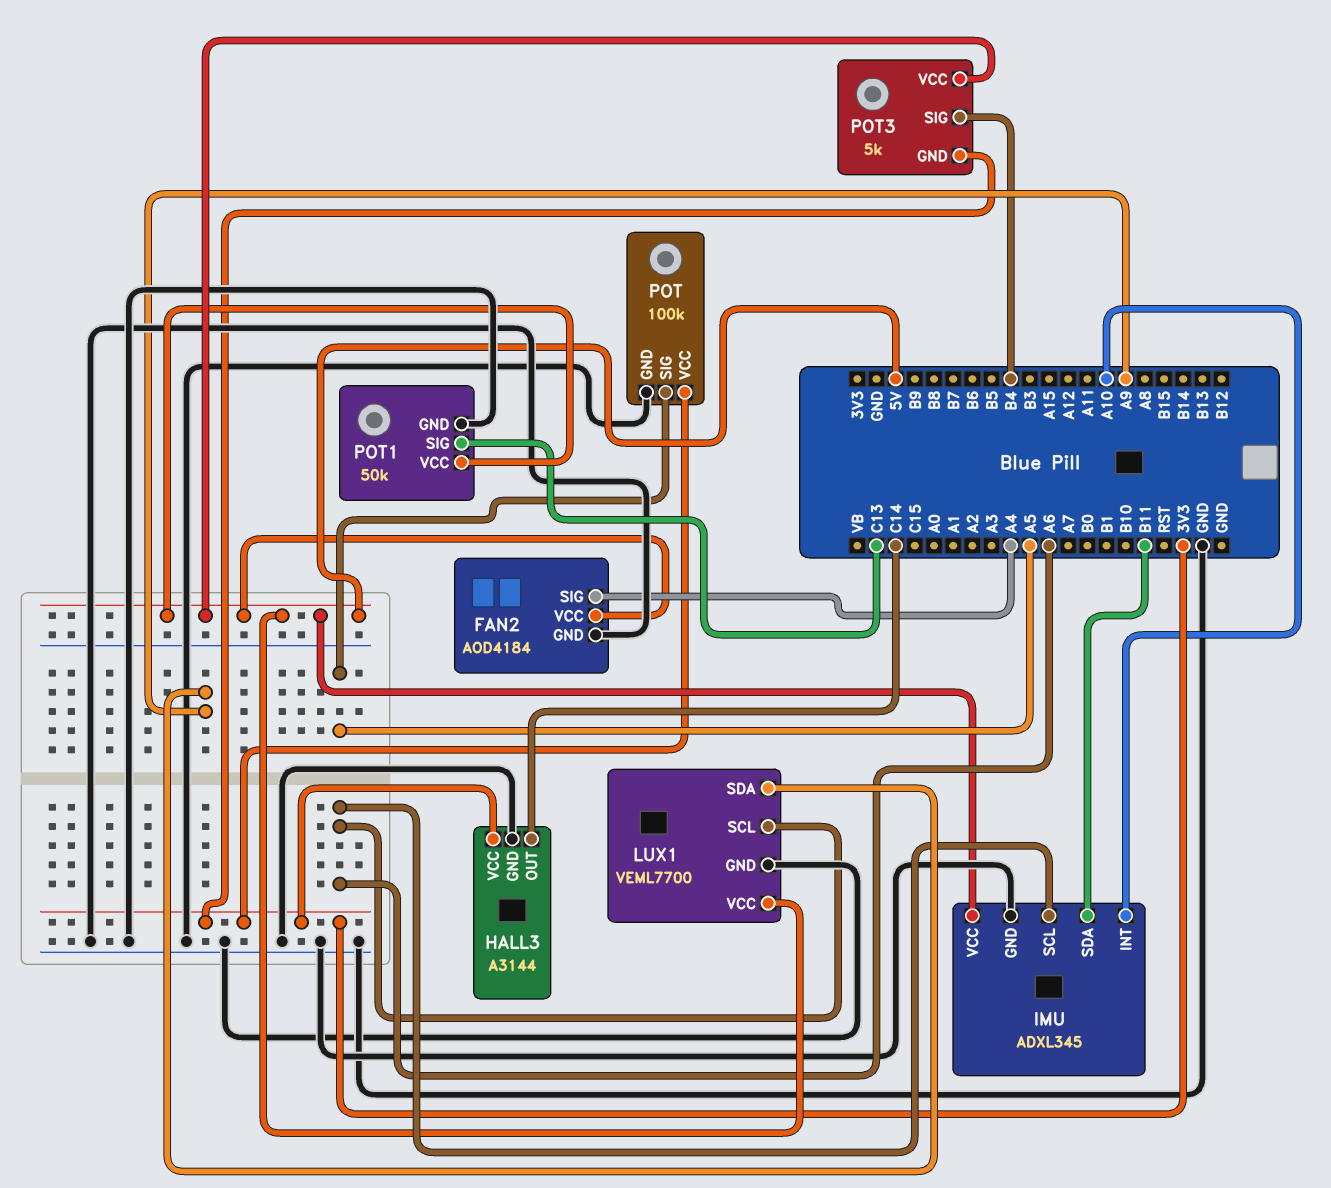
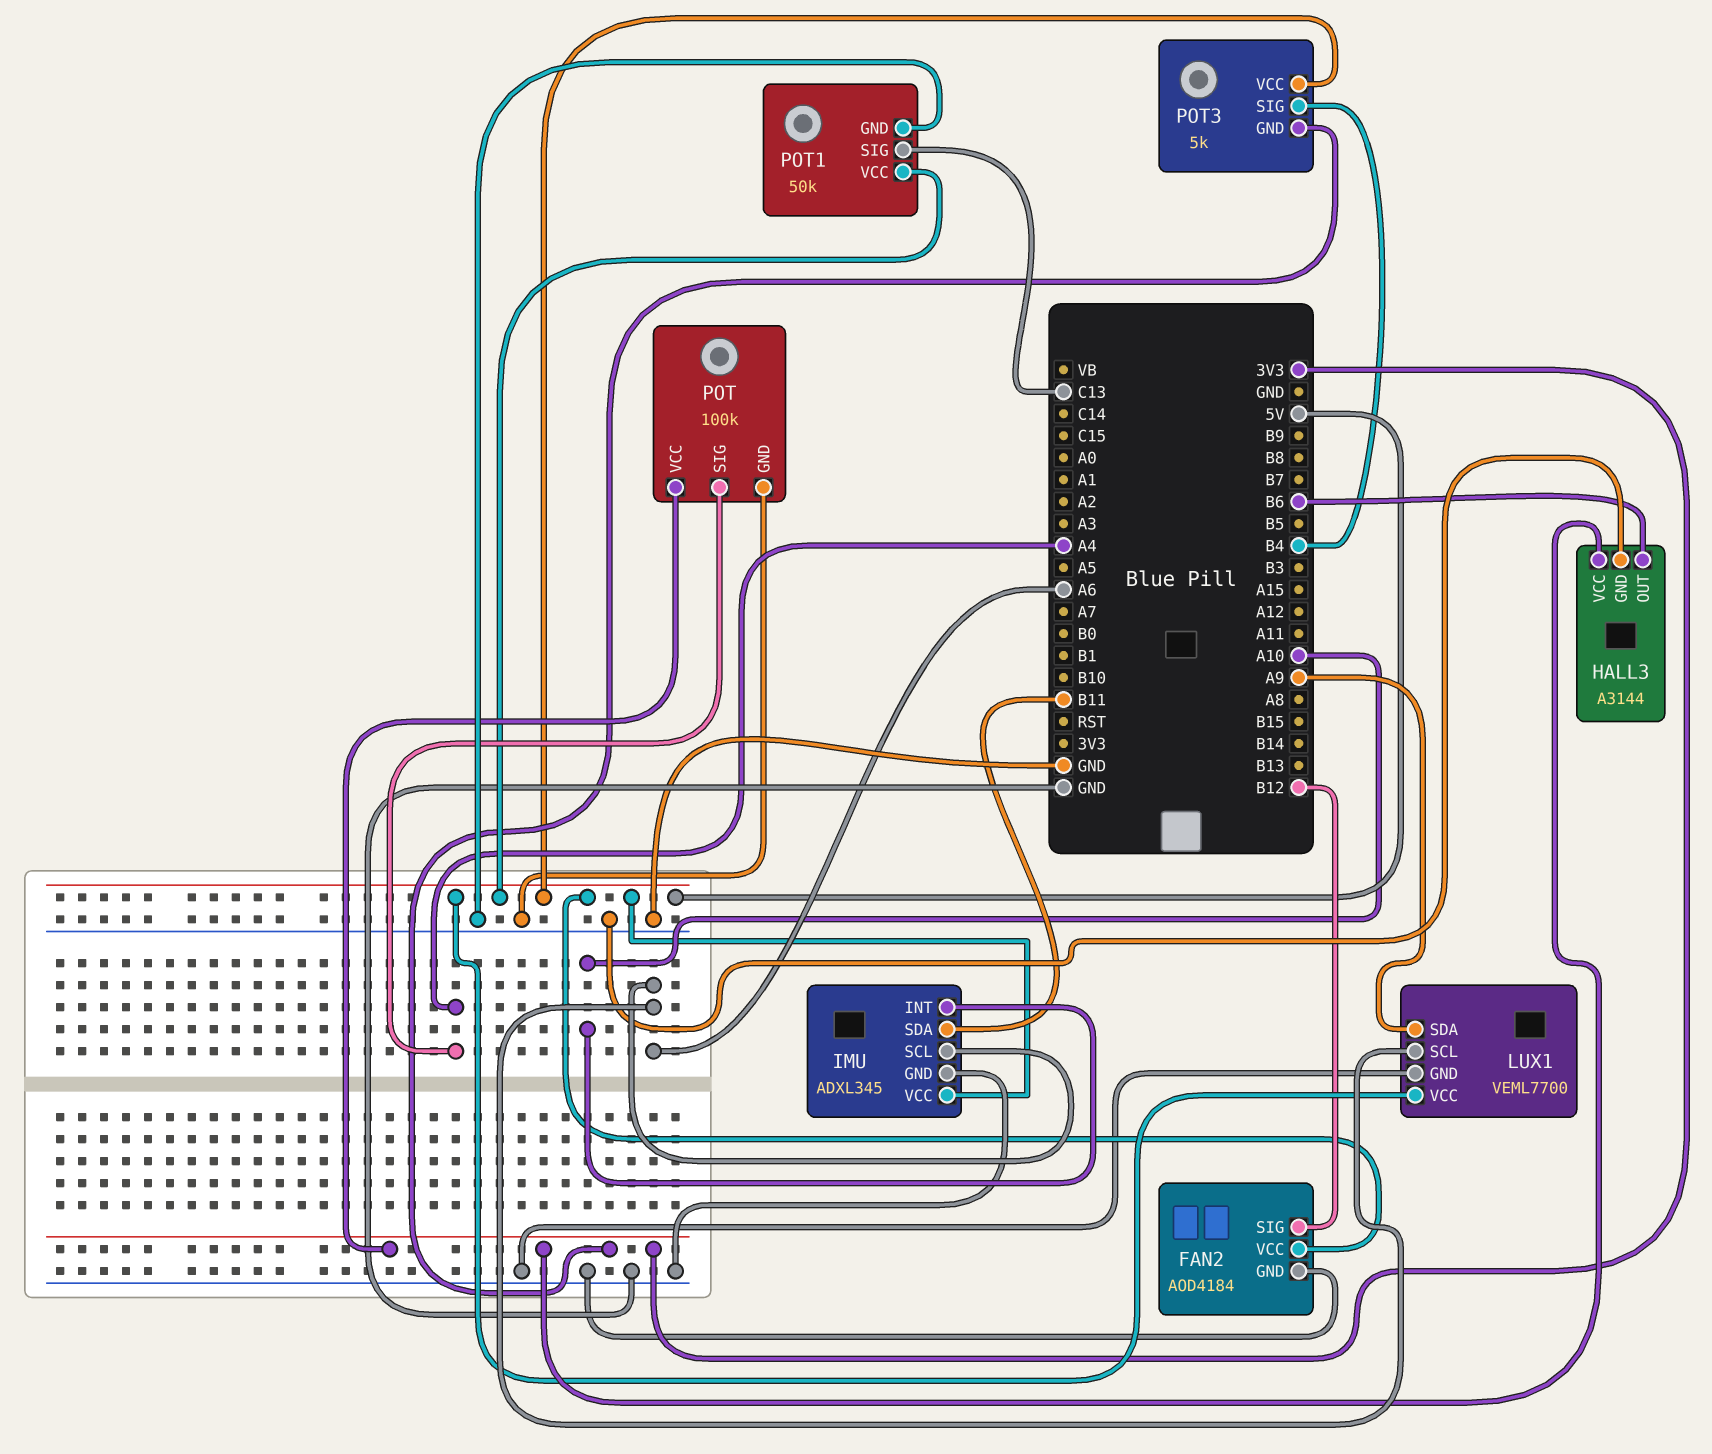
FAN2 pin SIG: A4 -> B12
HALL3 pin OUT: C14 -> B6
POT pin SIG: A5 -> A4

